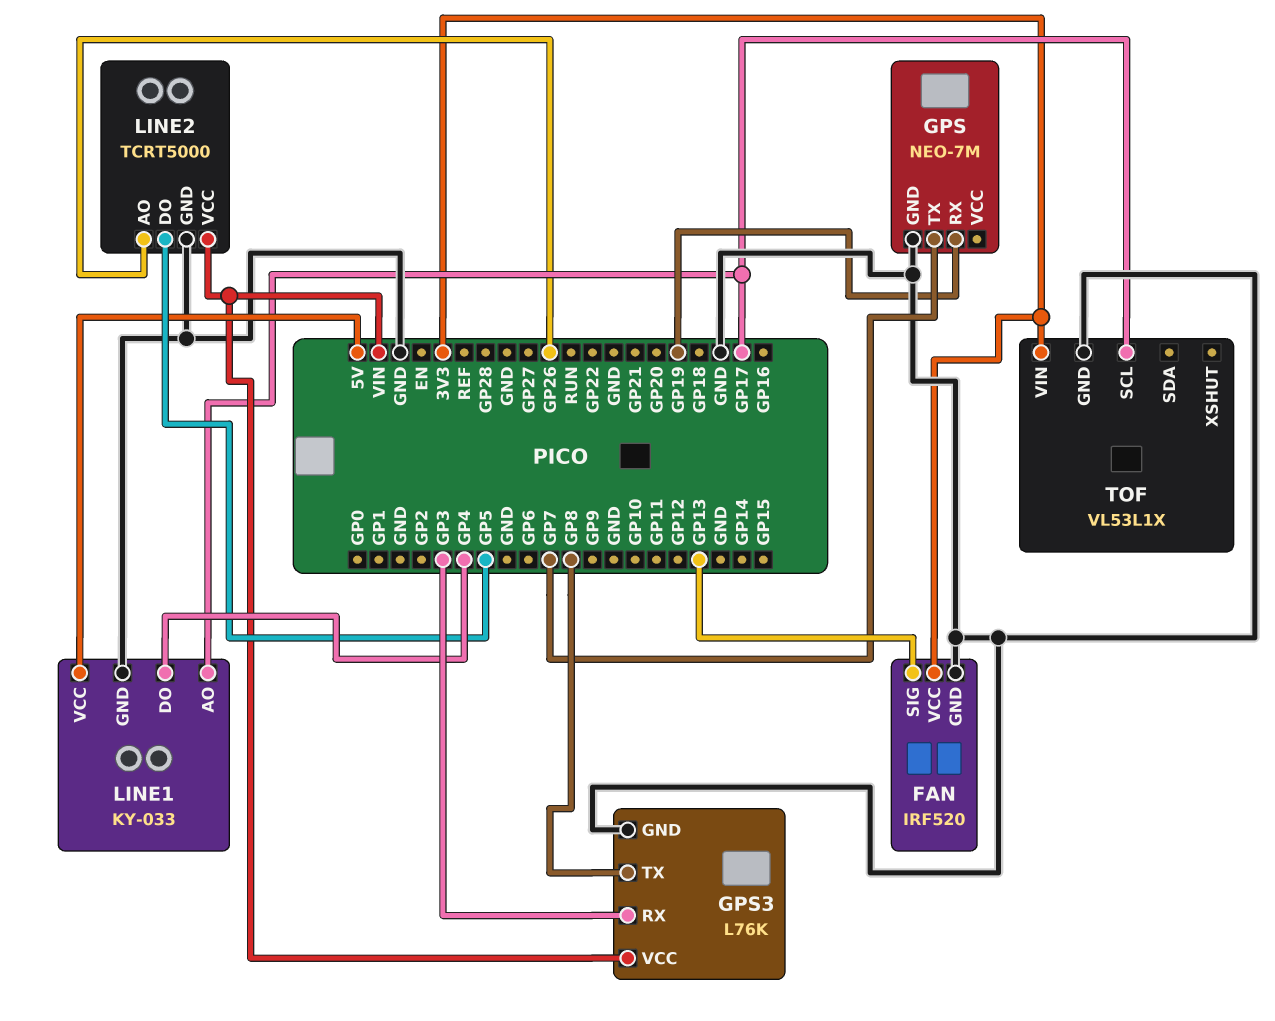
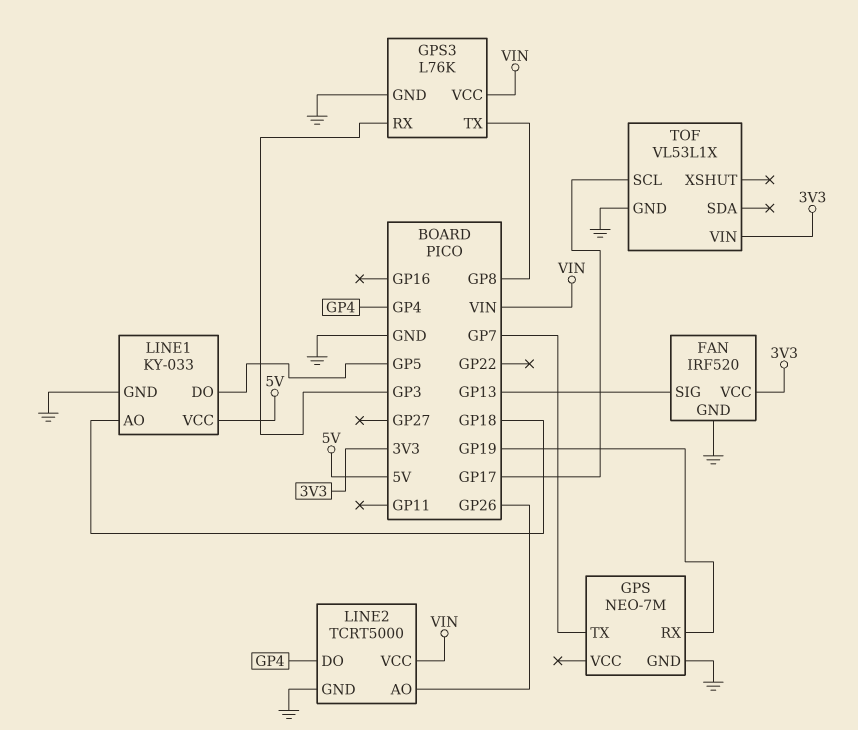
LINE1 pin AO: GP17 -> GP18
LINE1 pin DO: GP4 -> GP5
LINE2 pin DO: GP5 -> GP4

